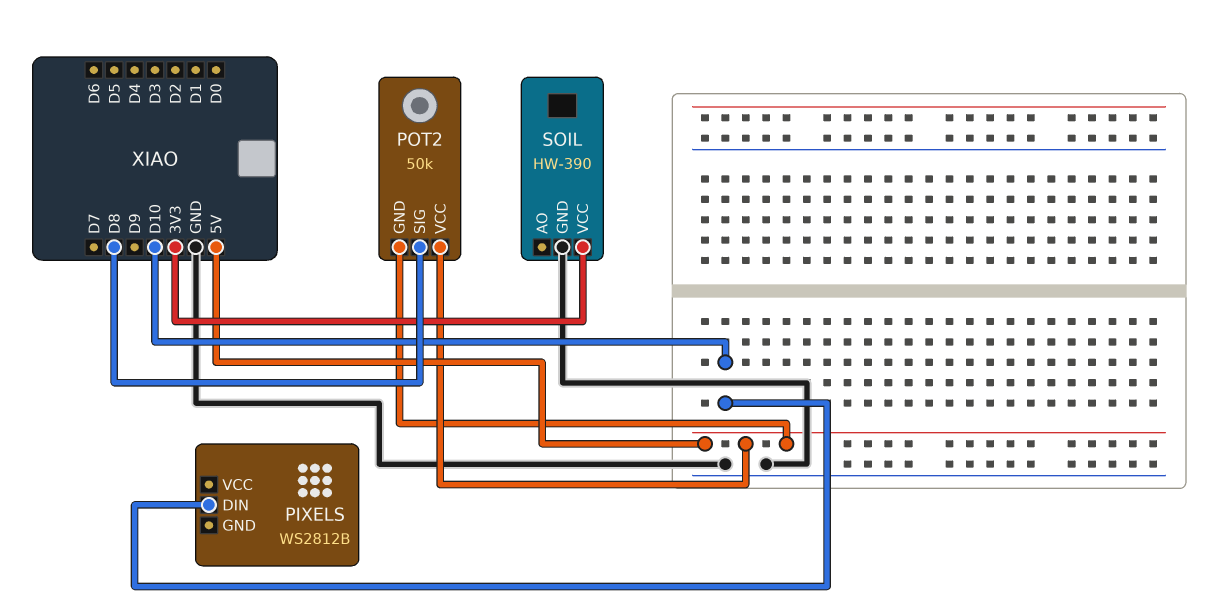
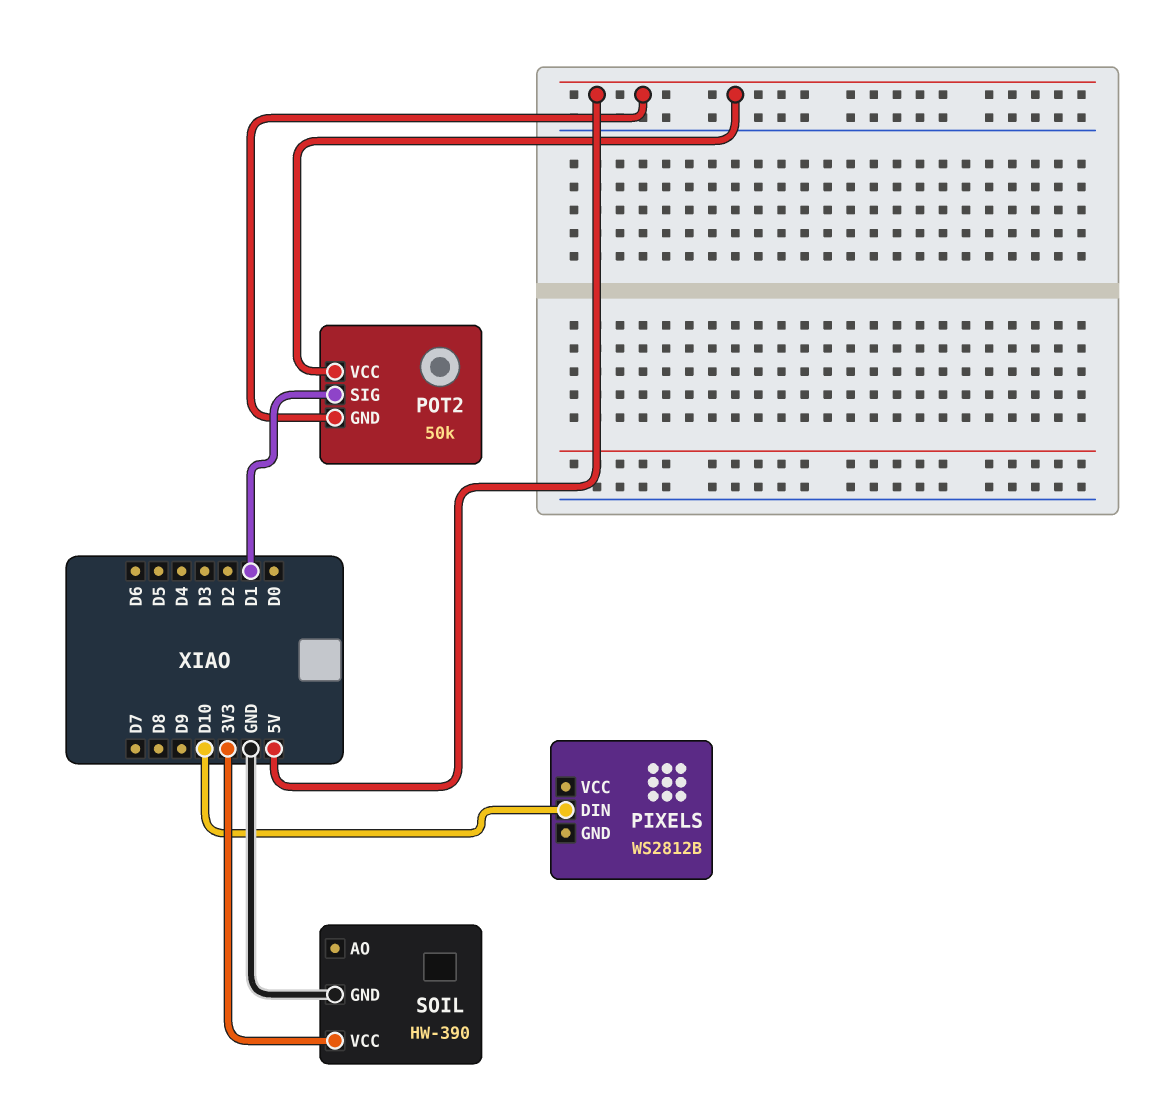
POT2 pin SIG: D8 -> D1

